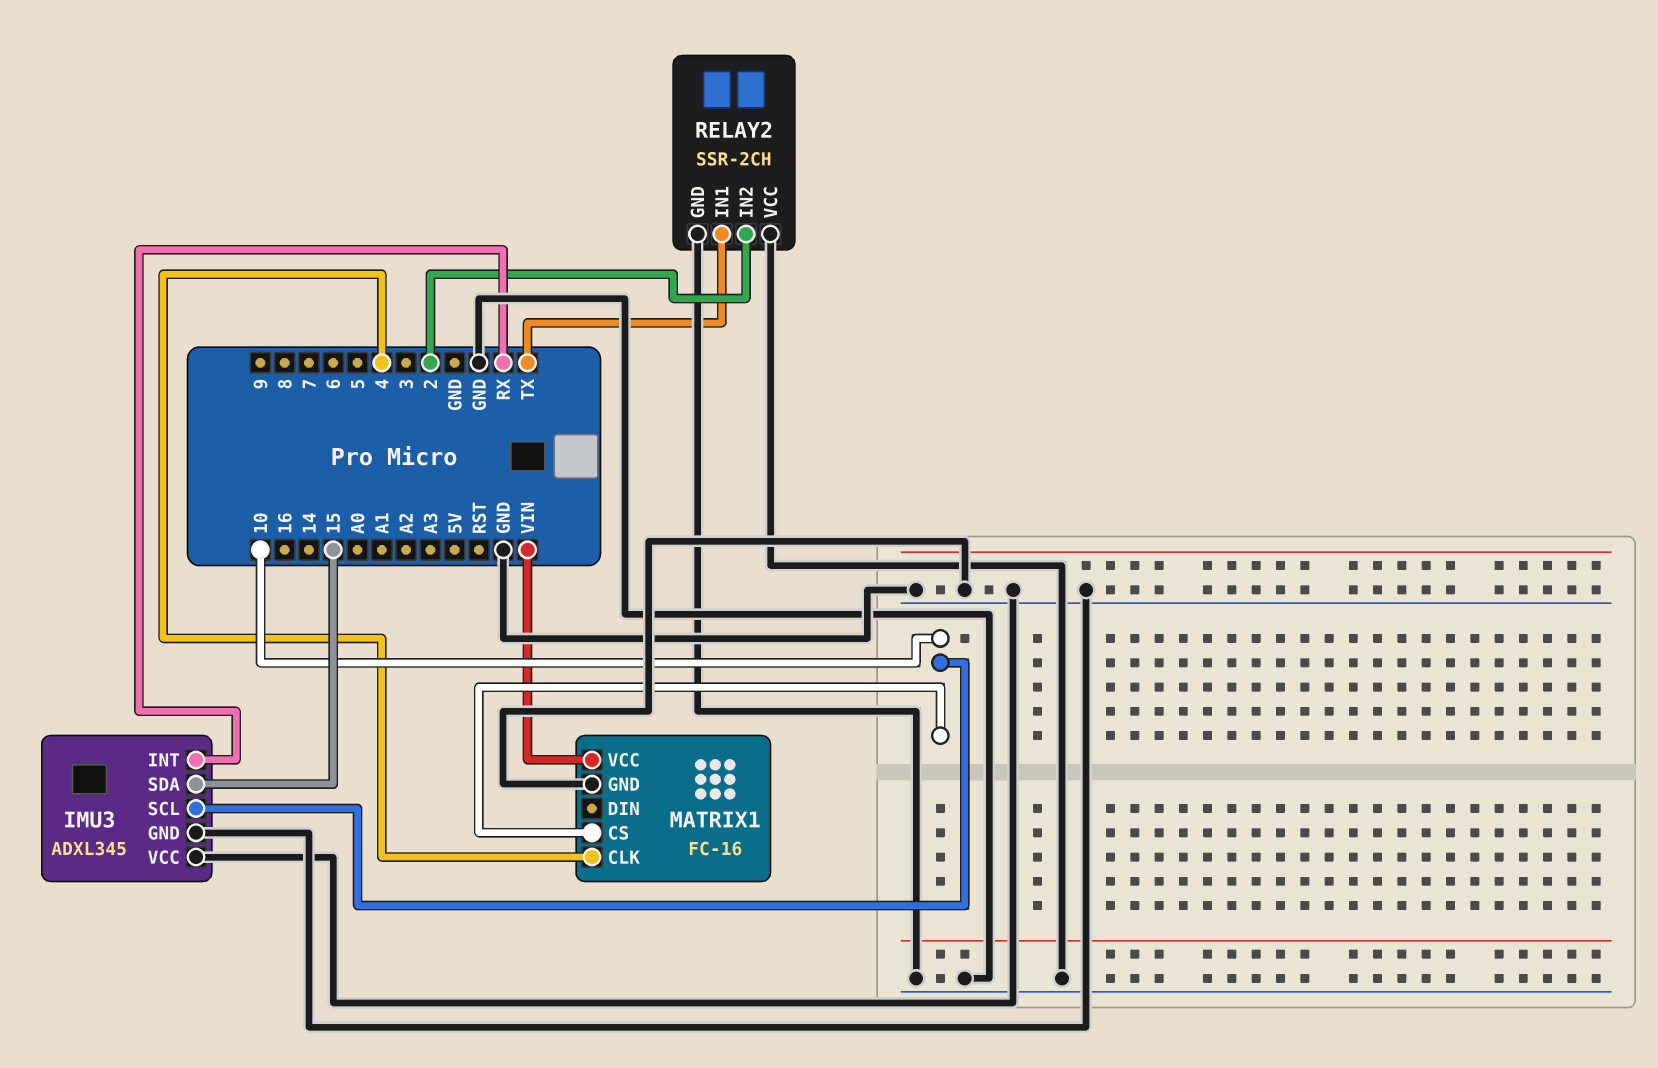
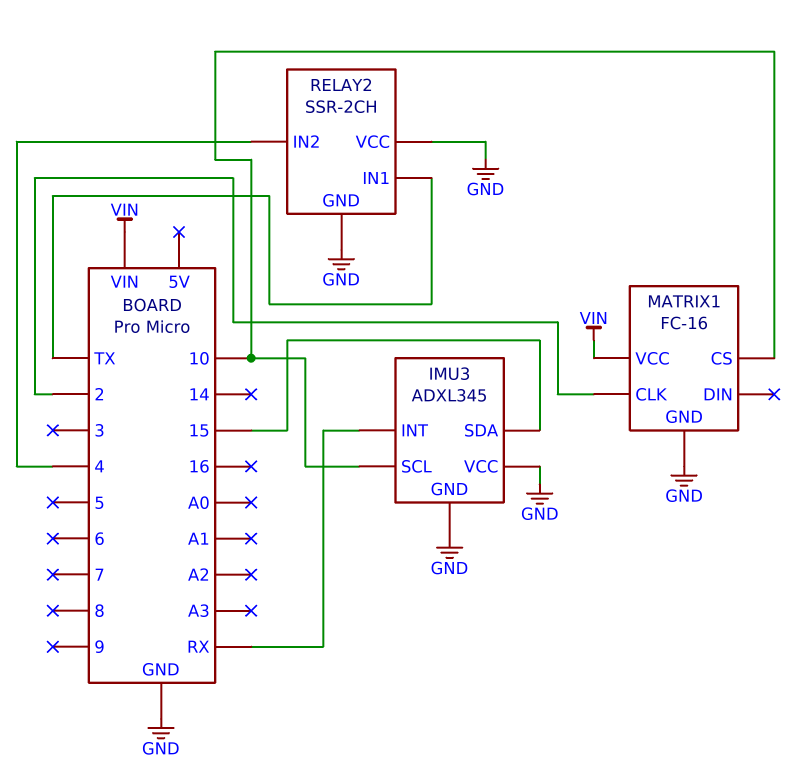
MATRIX1 pin CLK: 4 -> 2
RELAY2 pin IN2: 2 -> 4

